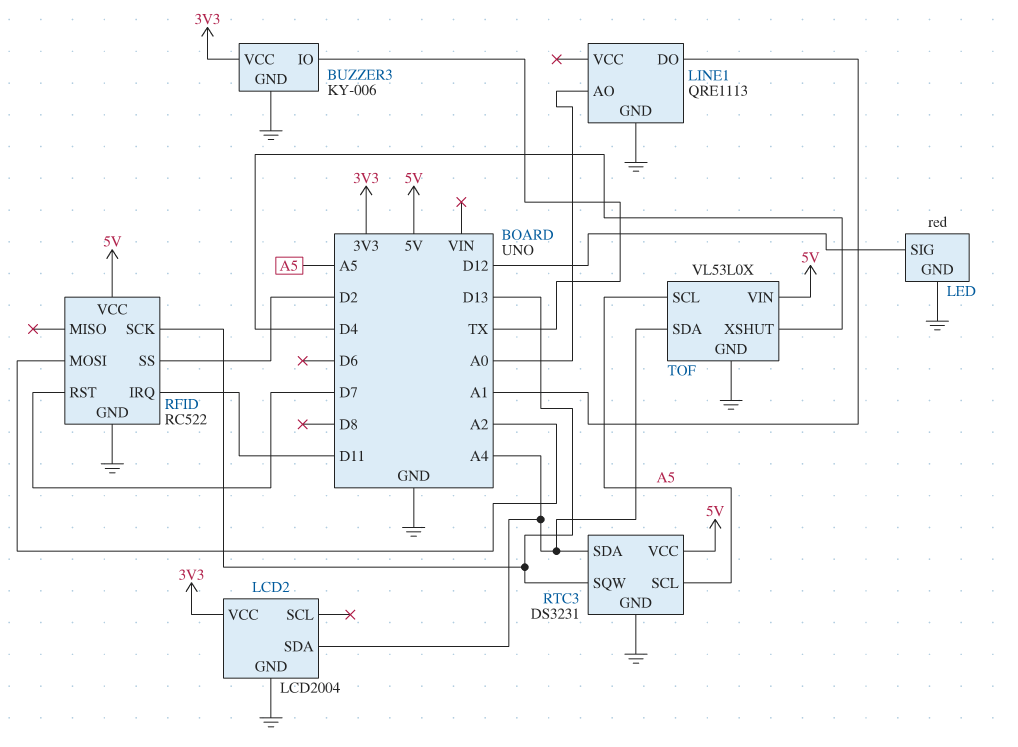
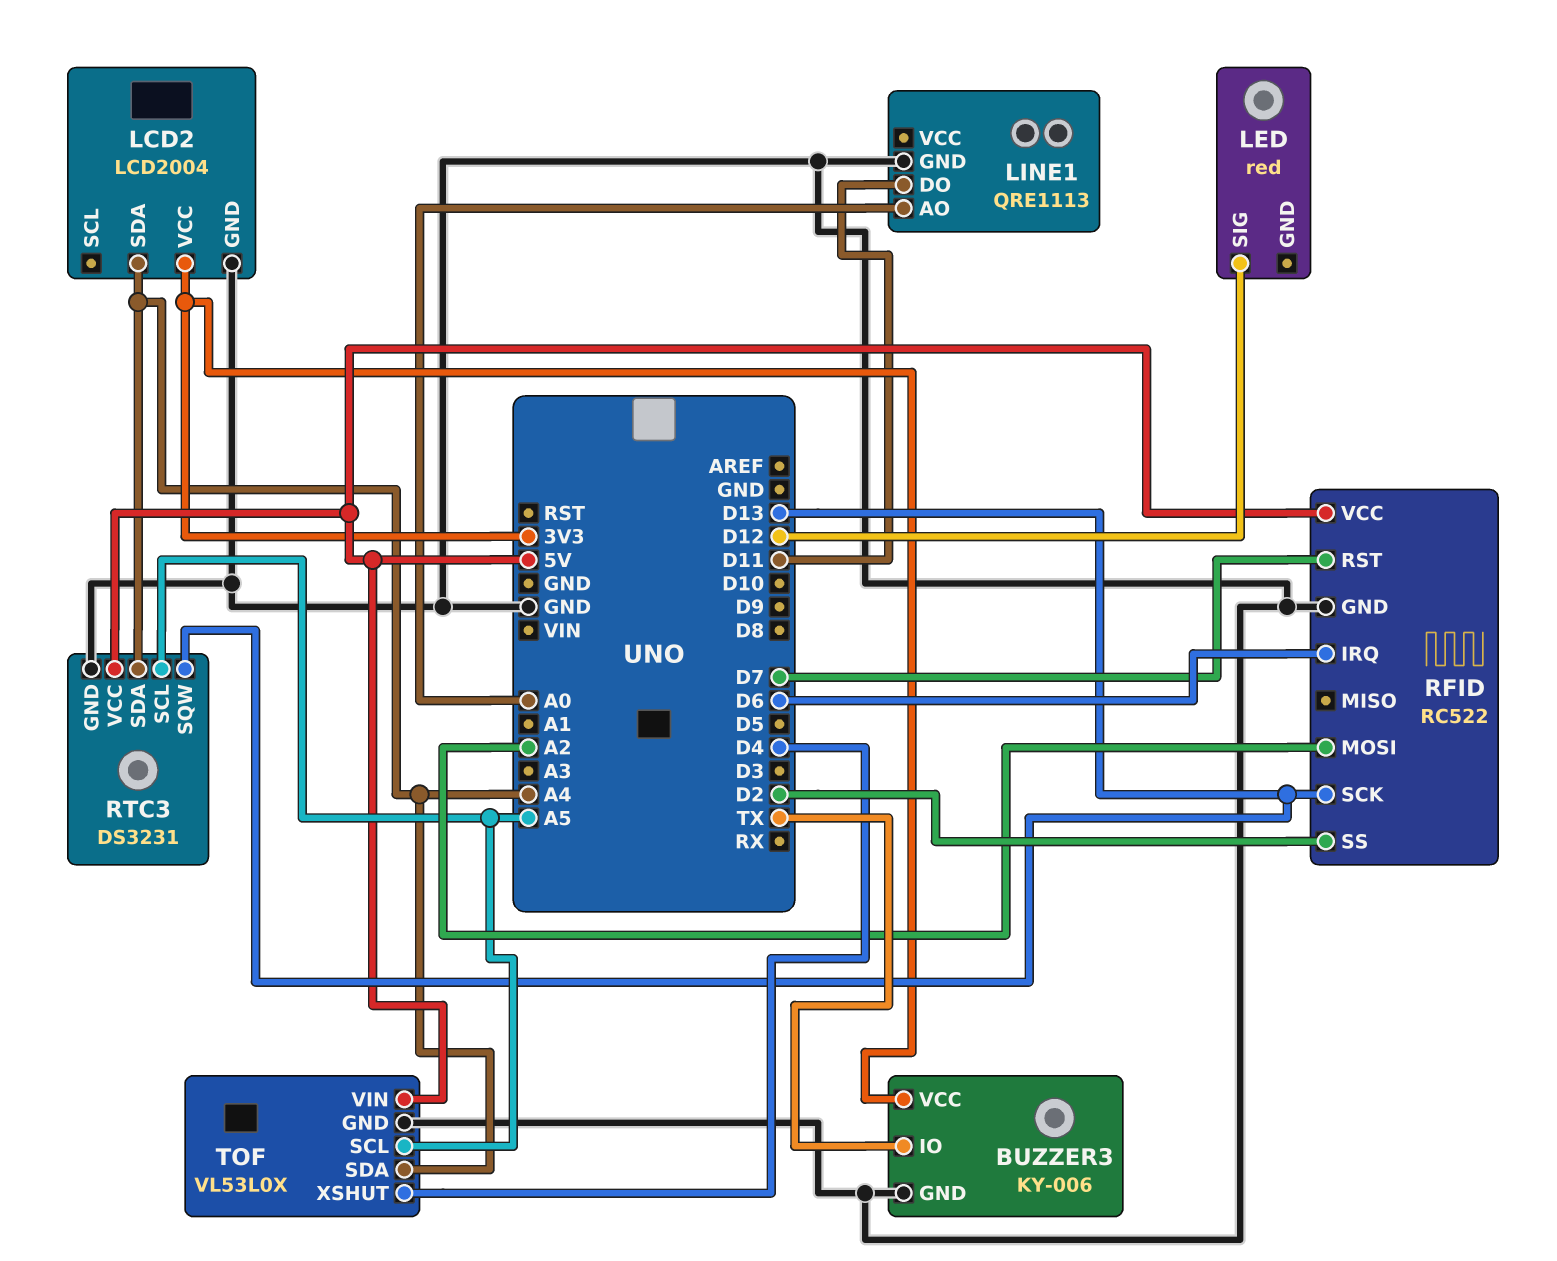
LED pin GND: GND -> none
LINE1 pin DO: A1 -> D11
RFID pin IRQ: D11 -> D6

